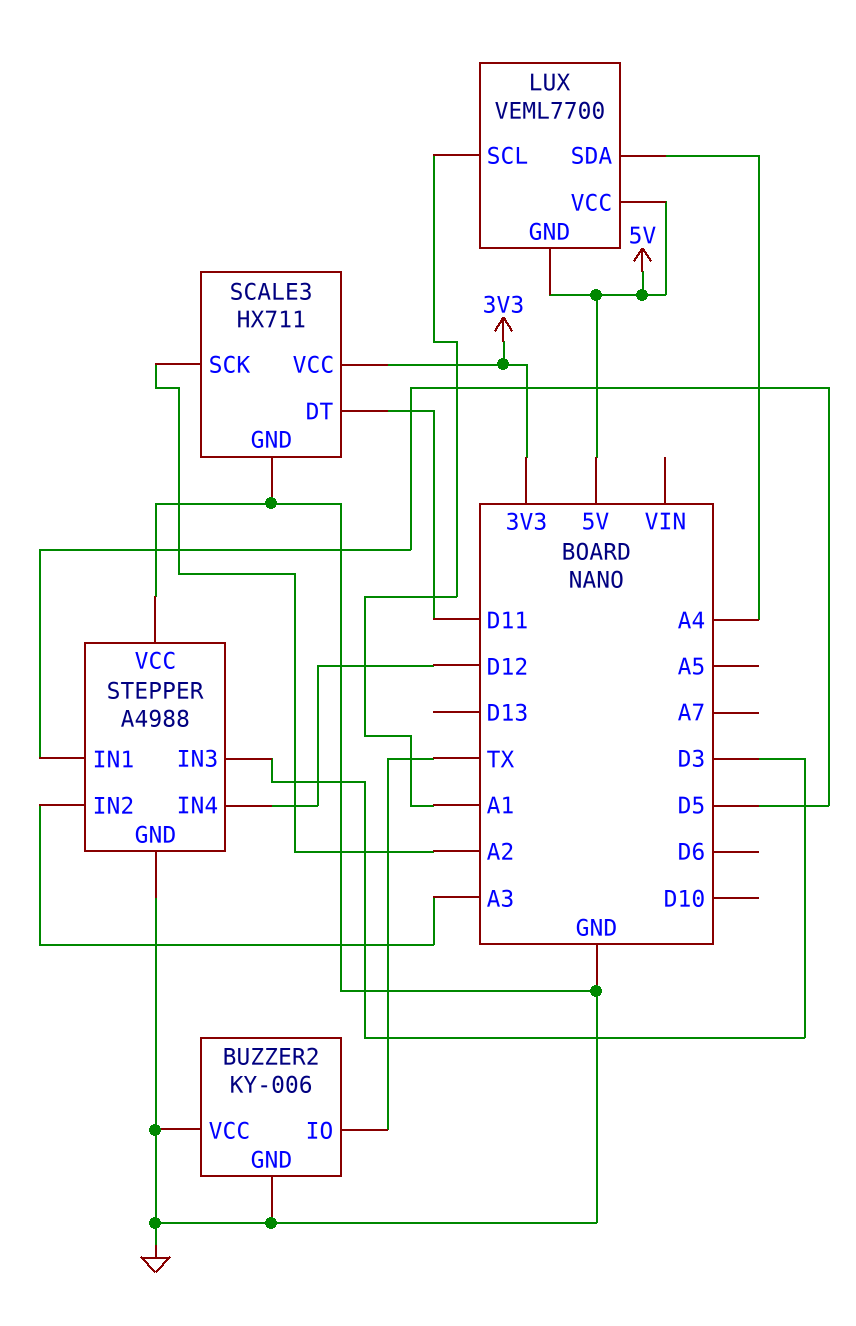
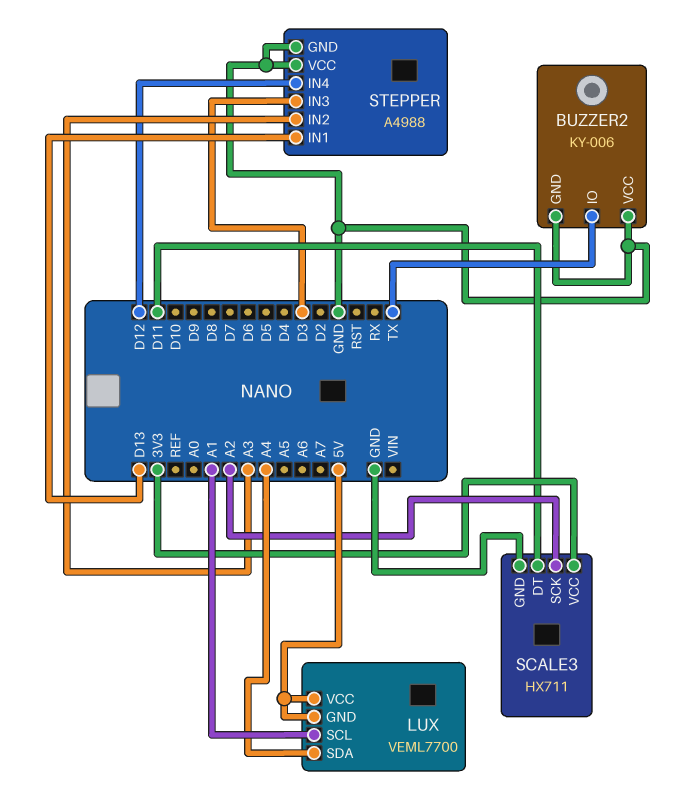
STEPPER pin IN1: D5 -> D13

